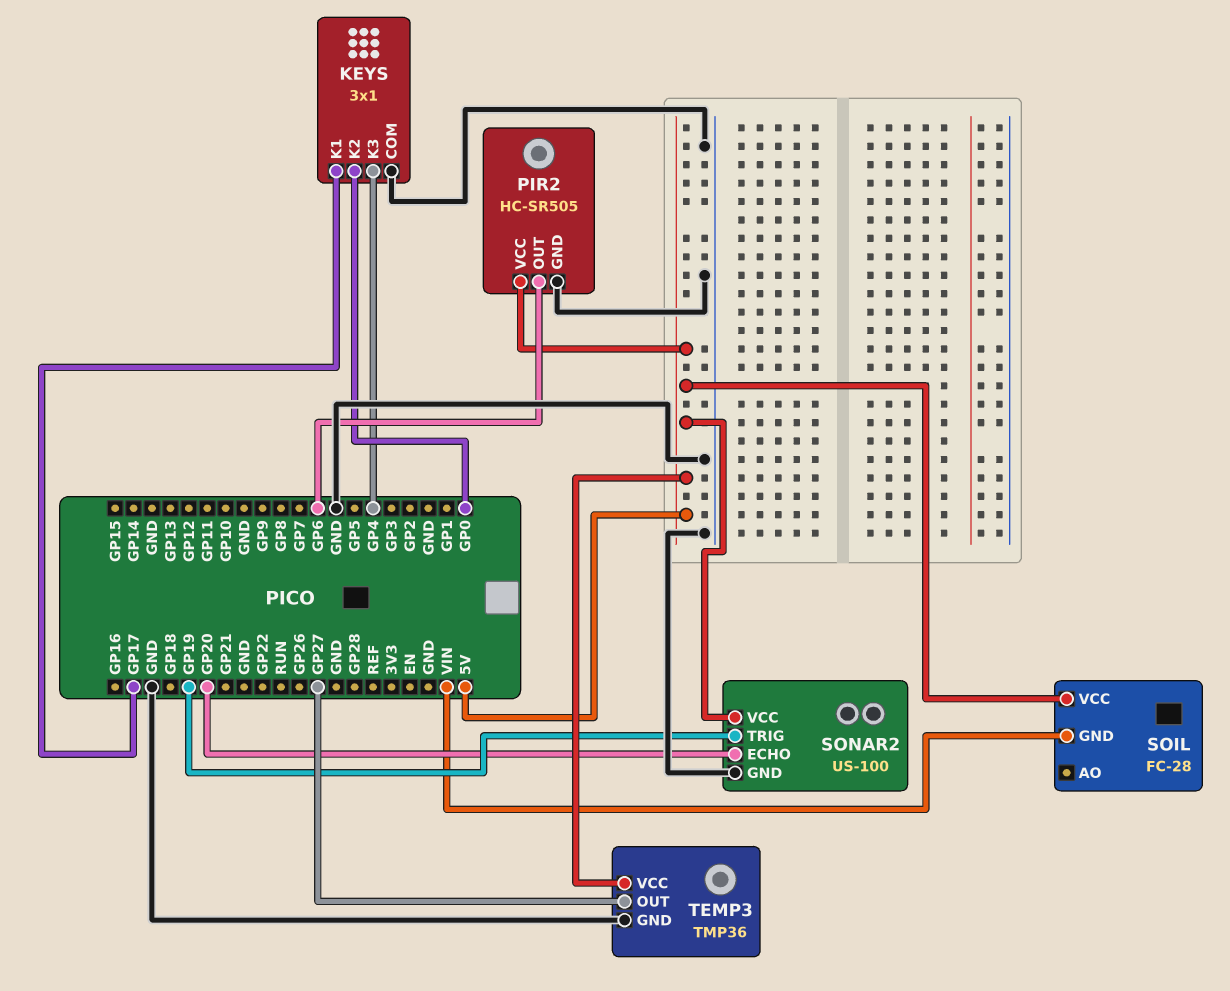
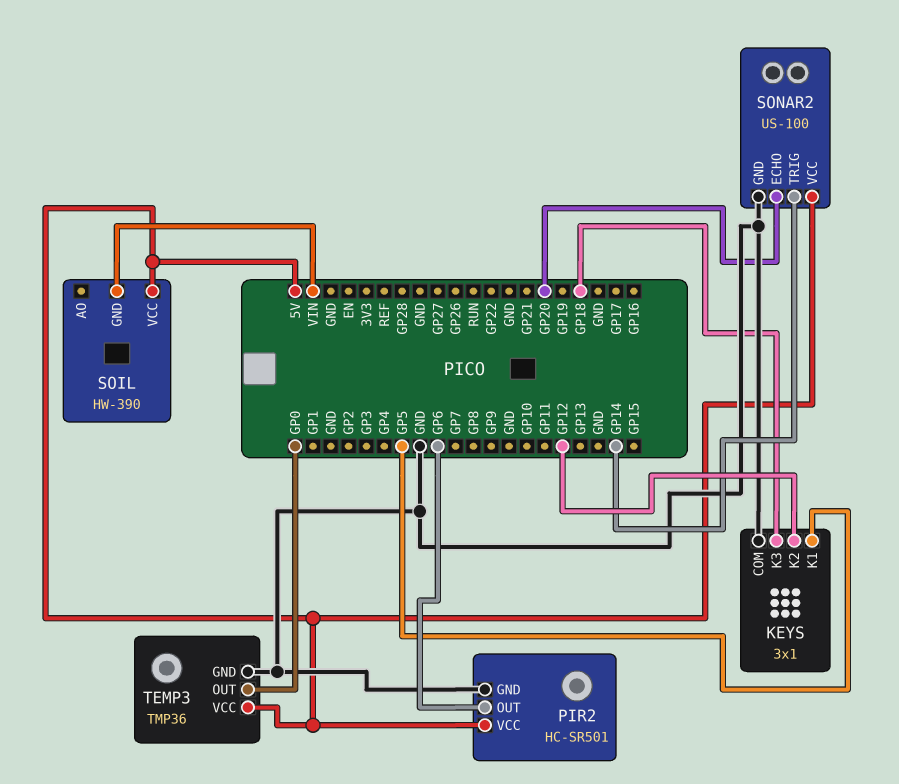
KEYS pin K1: GP17 -> GP5
KEYS pin K2: GP0 -> GP12
KEYS pin K3: GP4 -> GP18
PIR2: HC-SR505 -> HC-SR501
SOIL: FC-28 -> HW-390
SONAR2 pin TRIG: GP19 -> GP14
TEMP3 pin OUT: GP27 -> GP0

